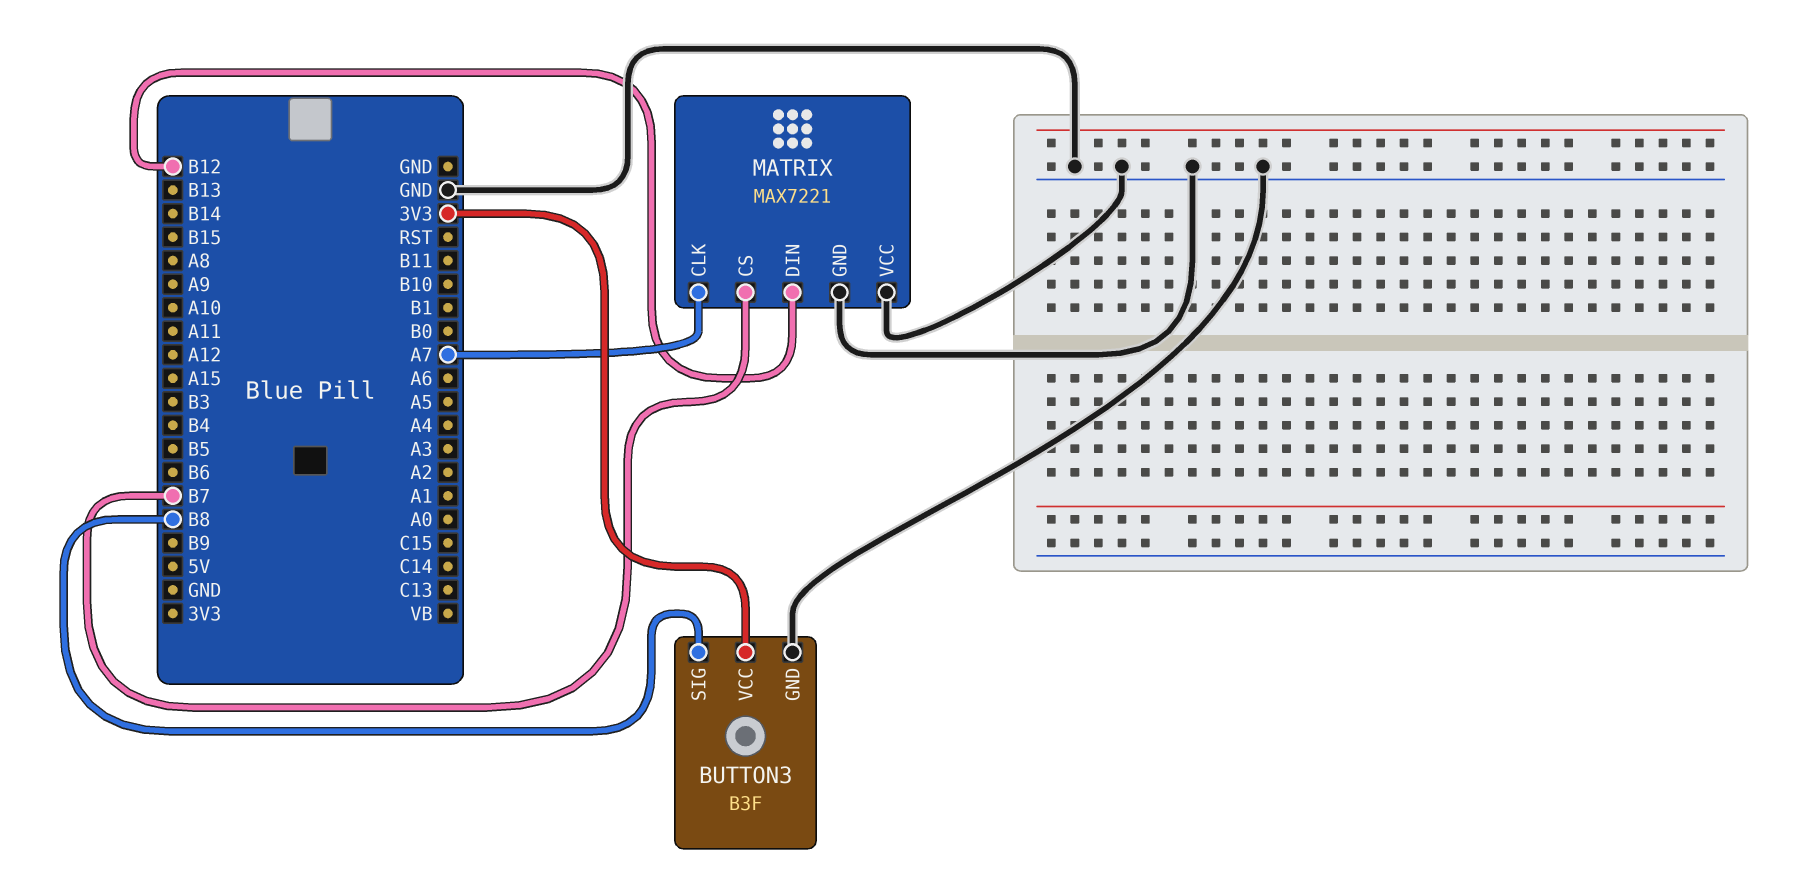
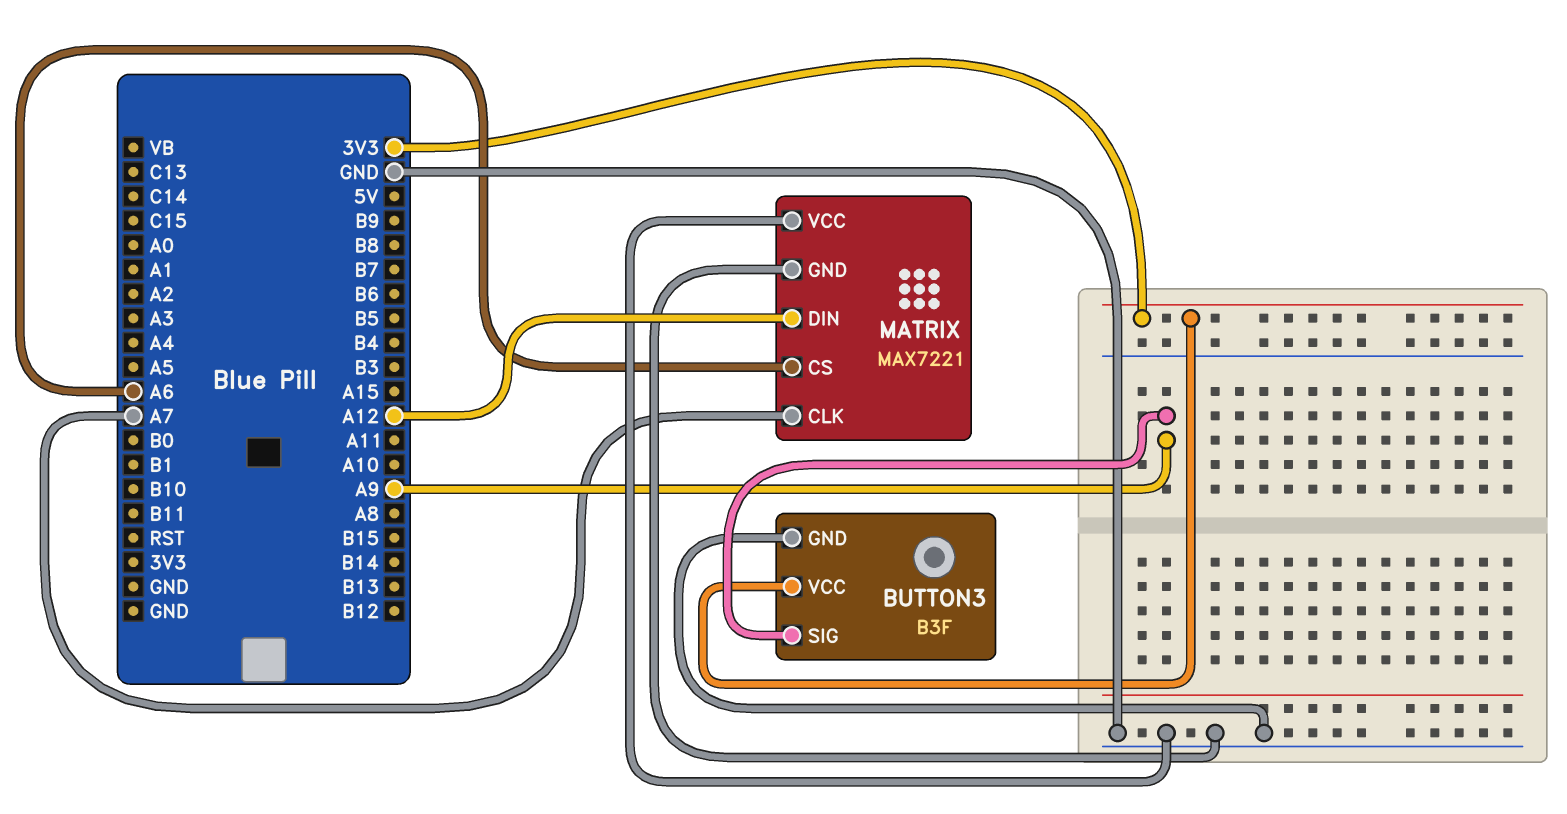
BUTTON3 pin SIG: B8 -> A9
MATRIX pin CS: B7 -> A6
MATRIX pin DIN: B12 -> A12

